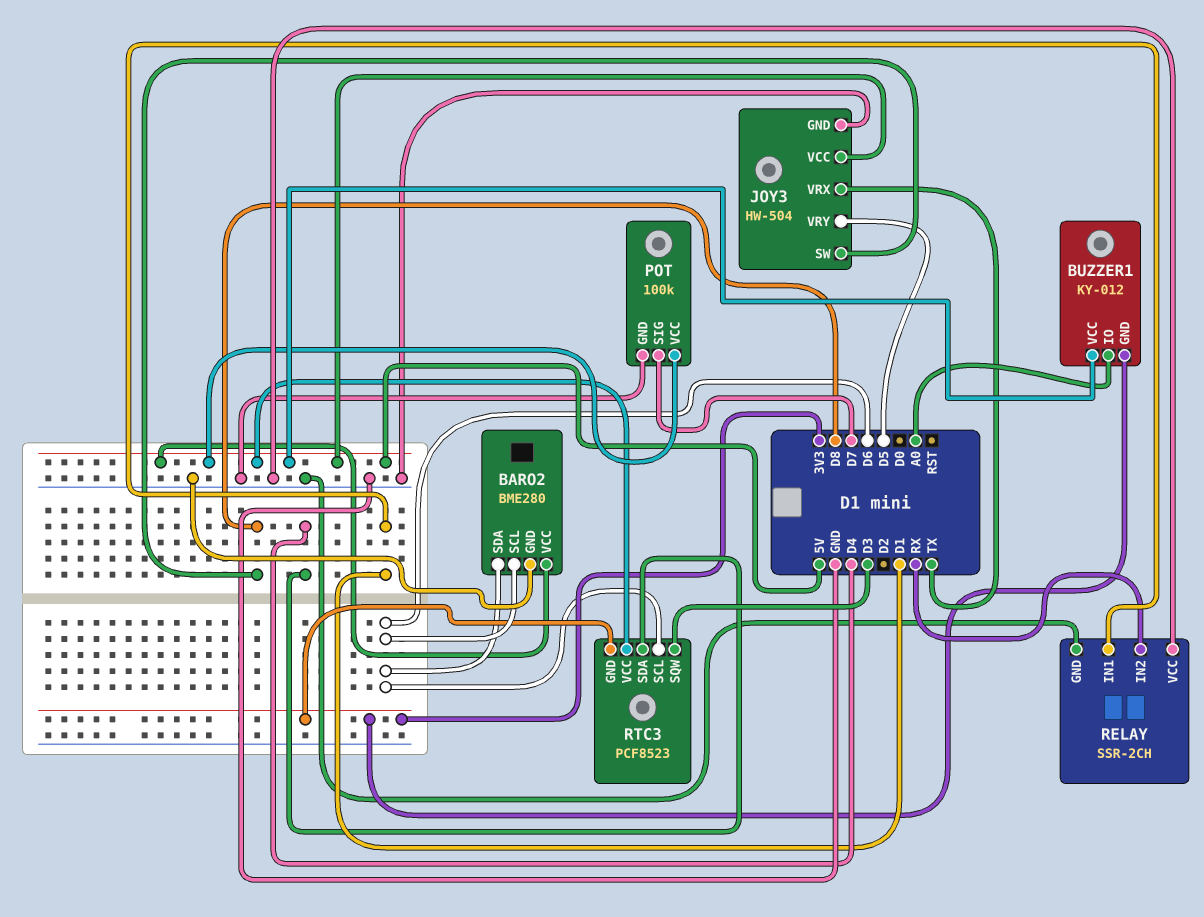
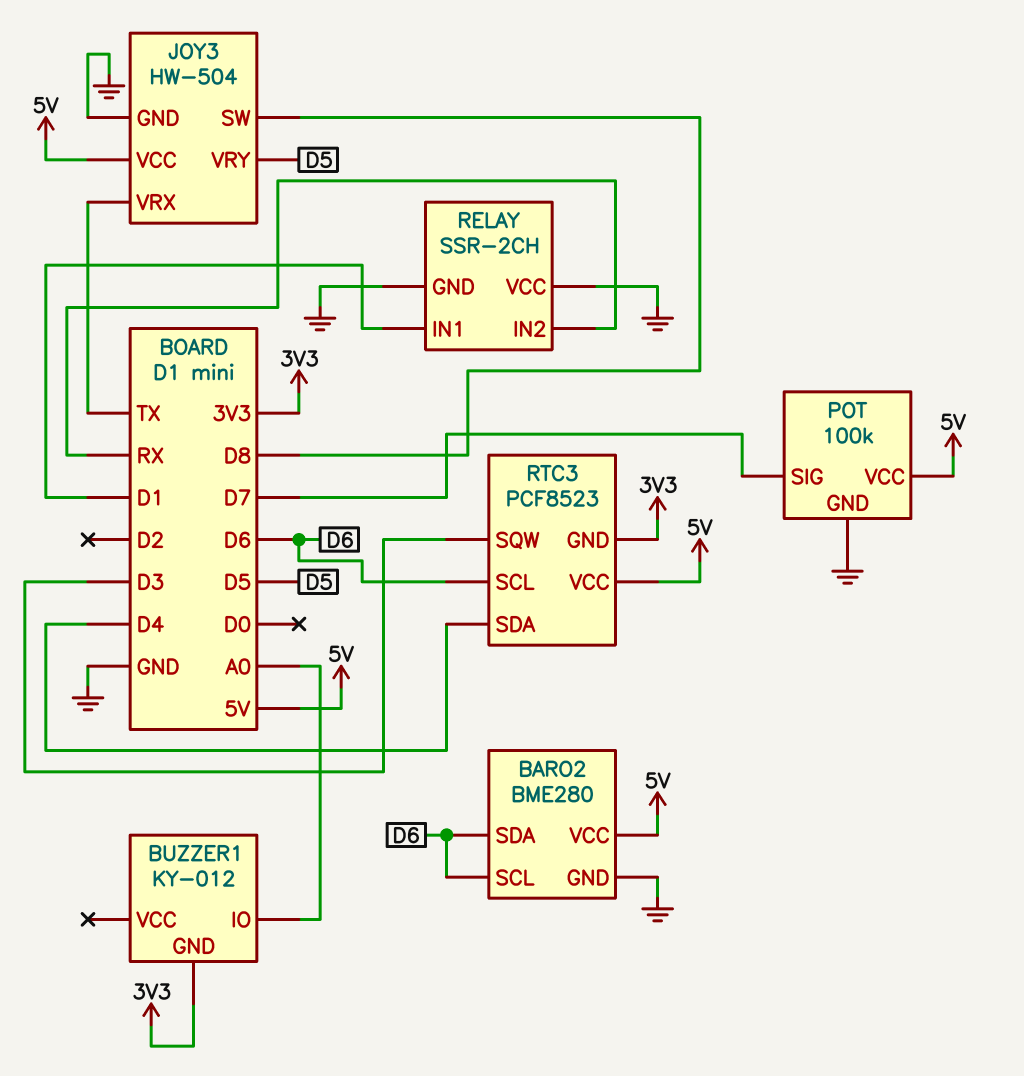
BUZZER1 pin VCC: 5V -> none

